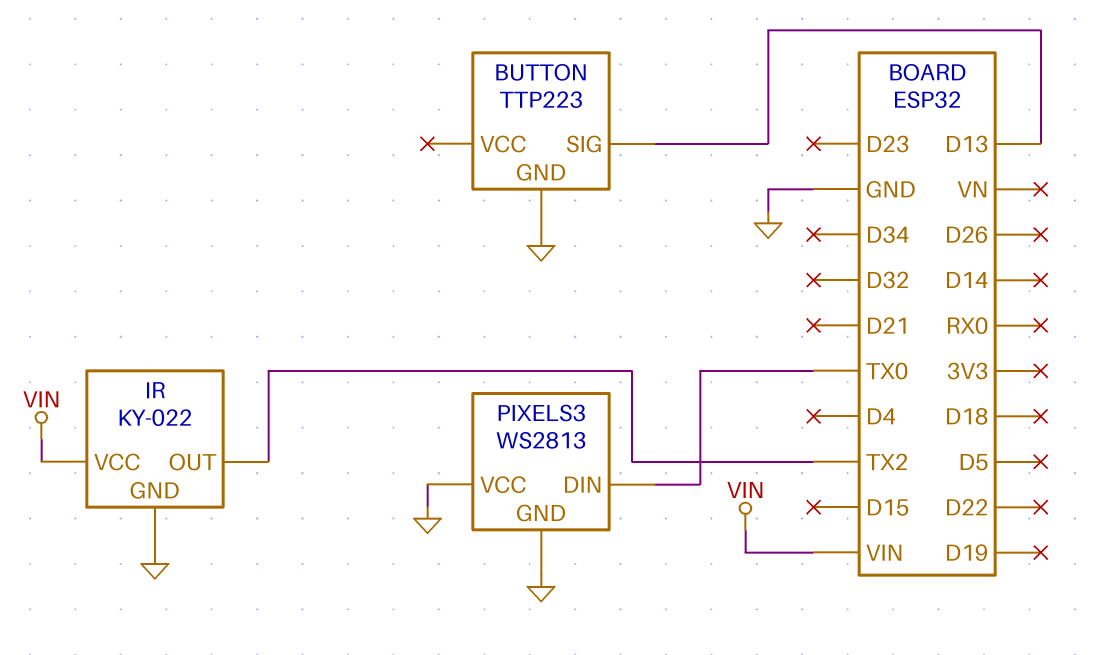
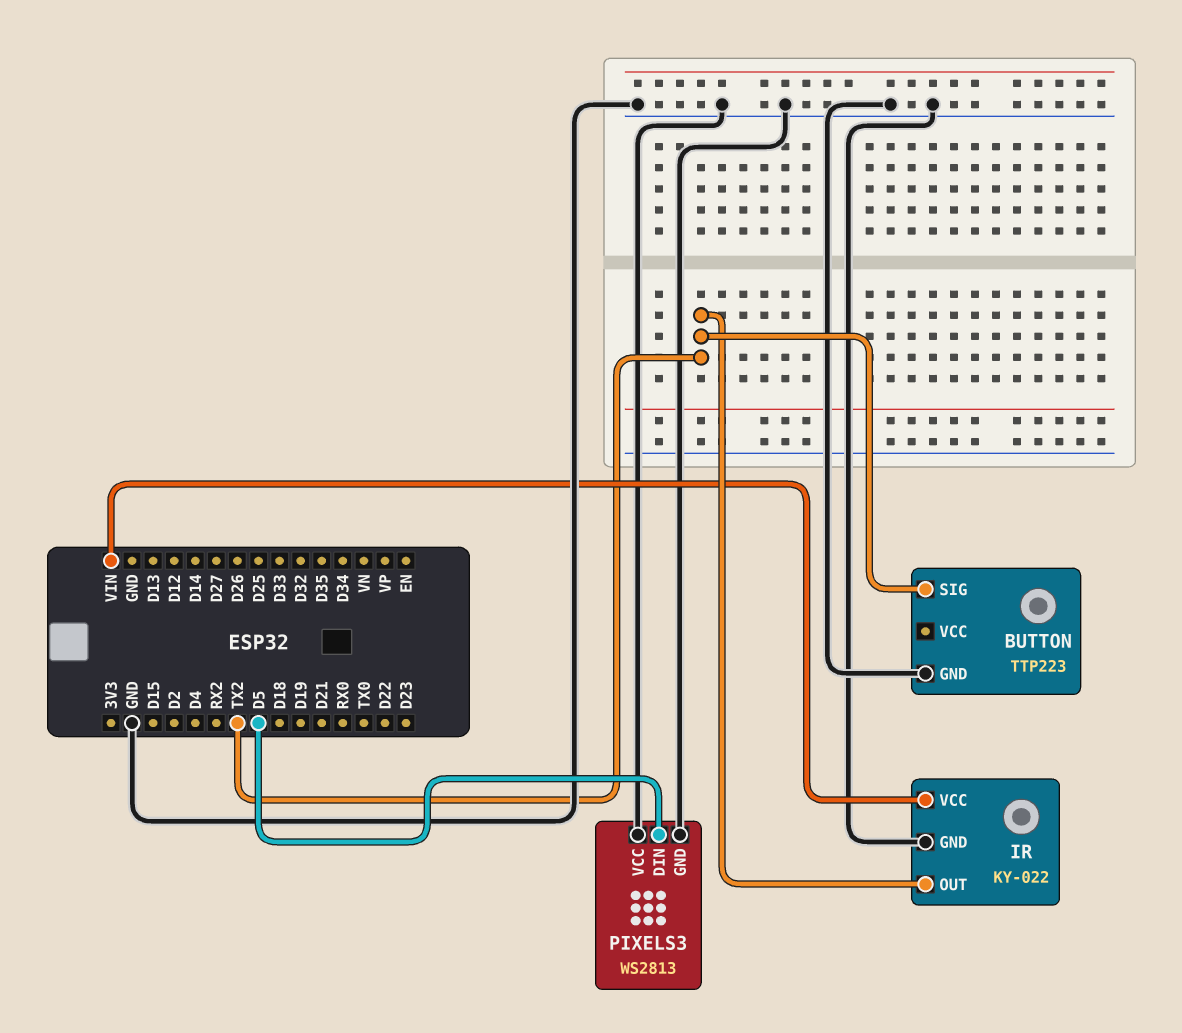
BUTTON pin SIG: D13 -> TX2
PIXELS3 pin DIN: TX0 -> D5

